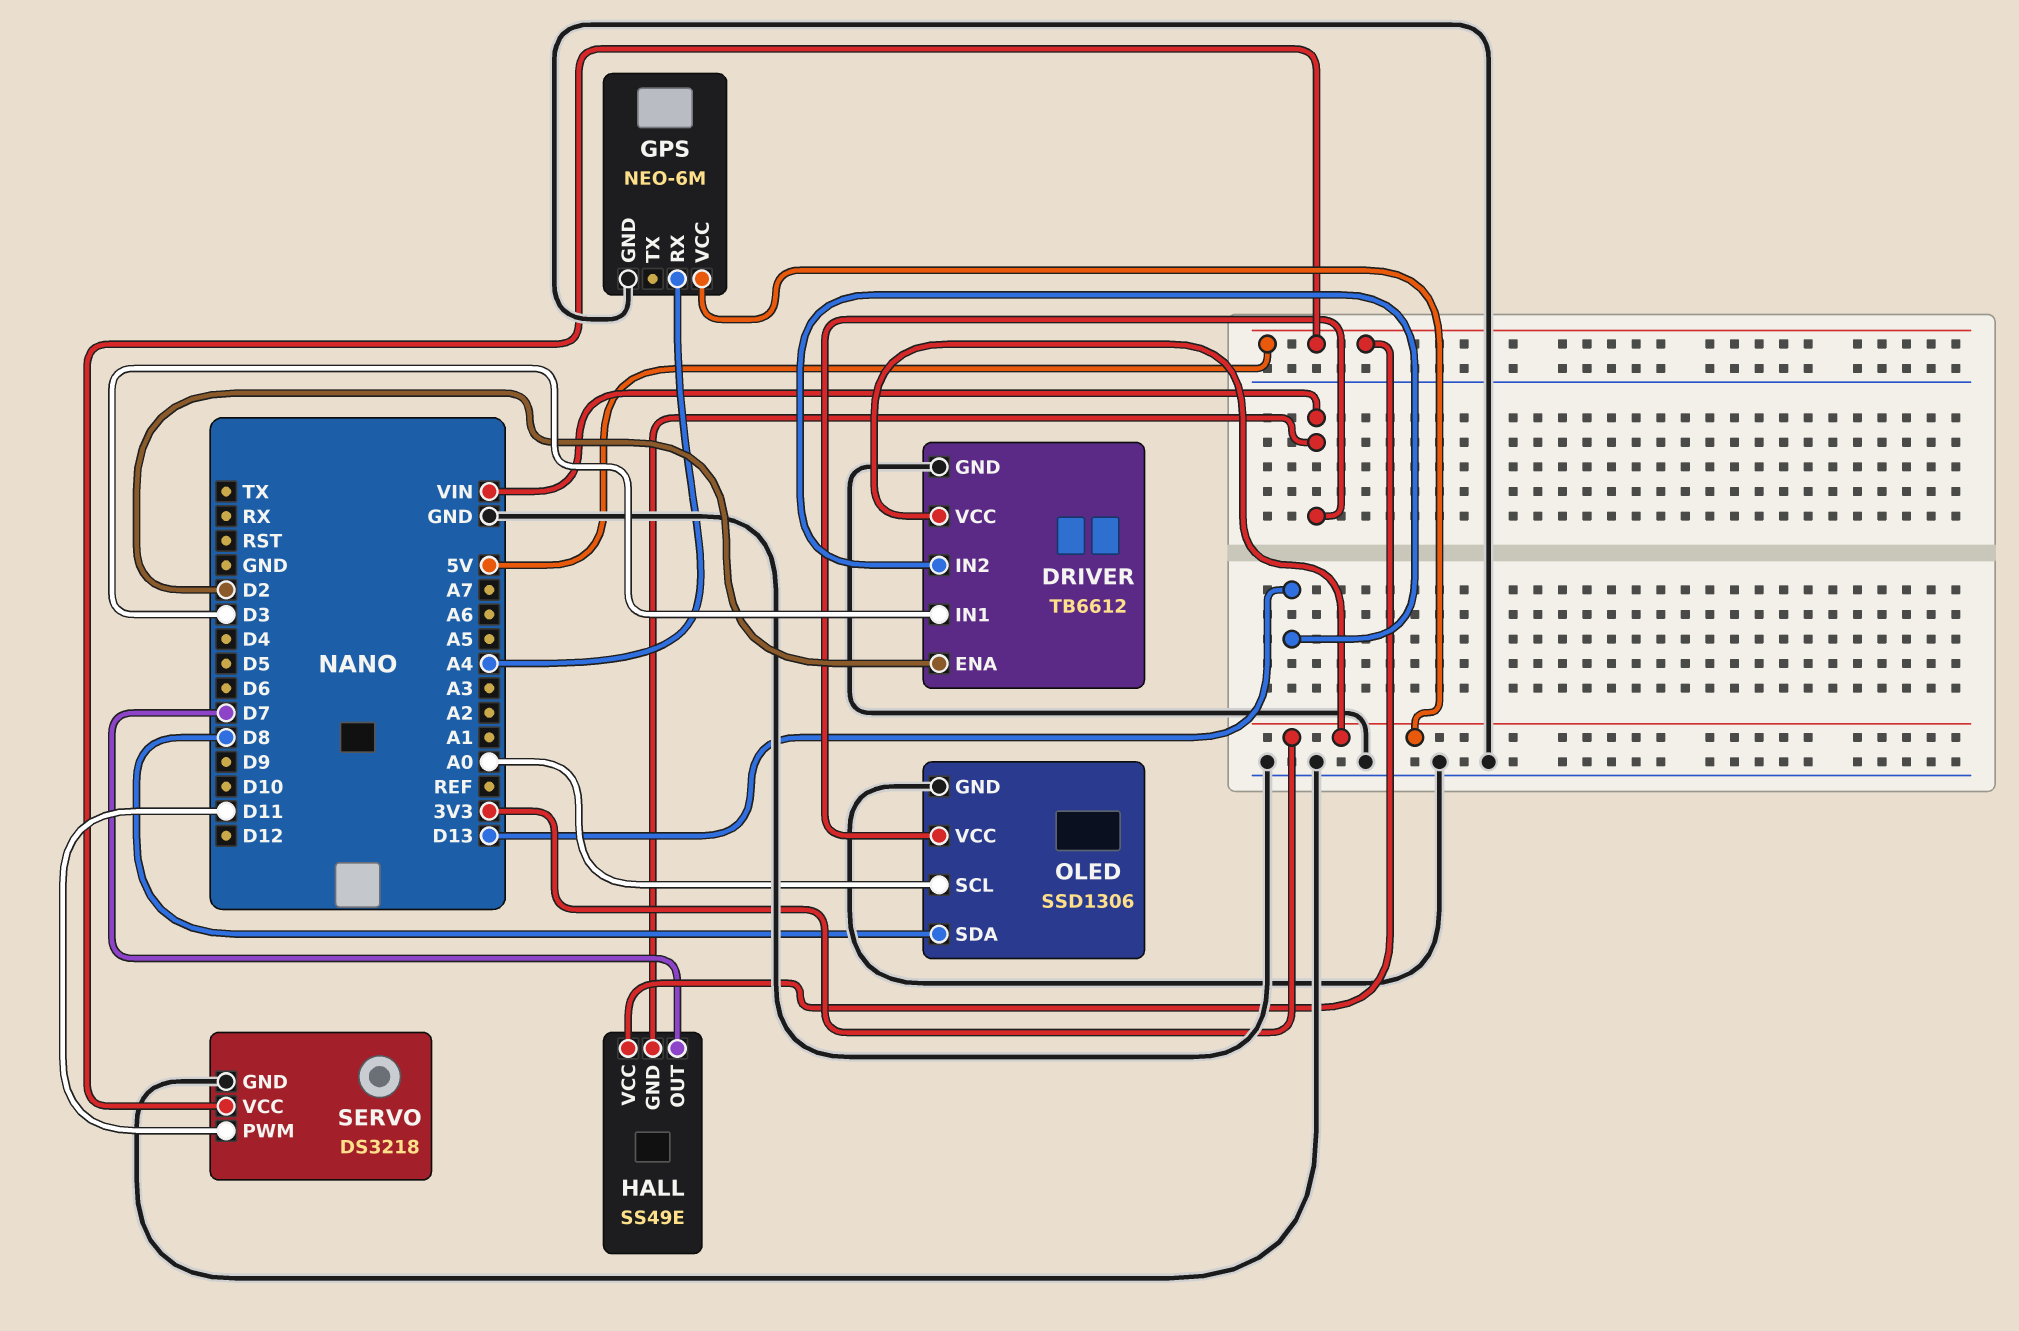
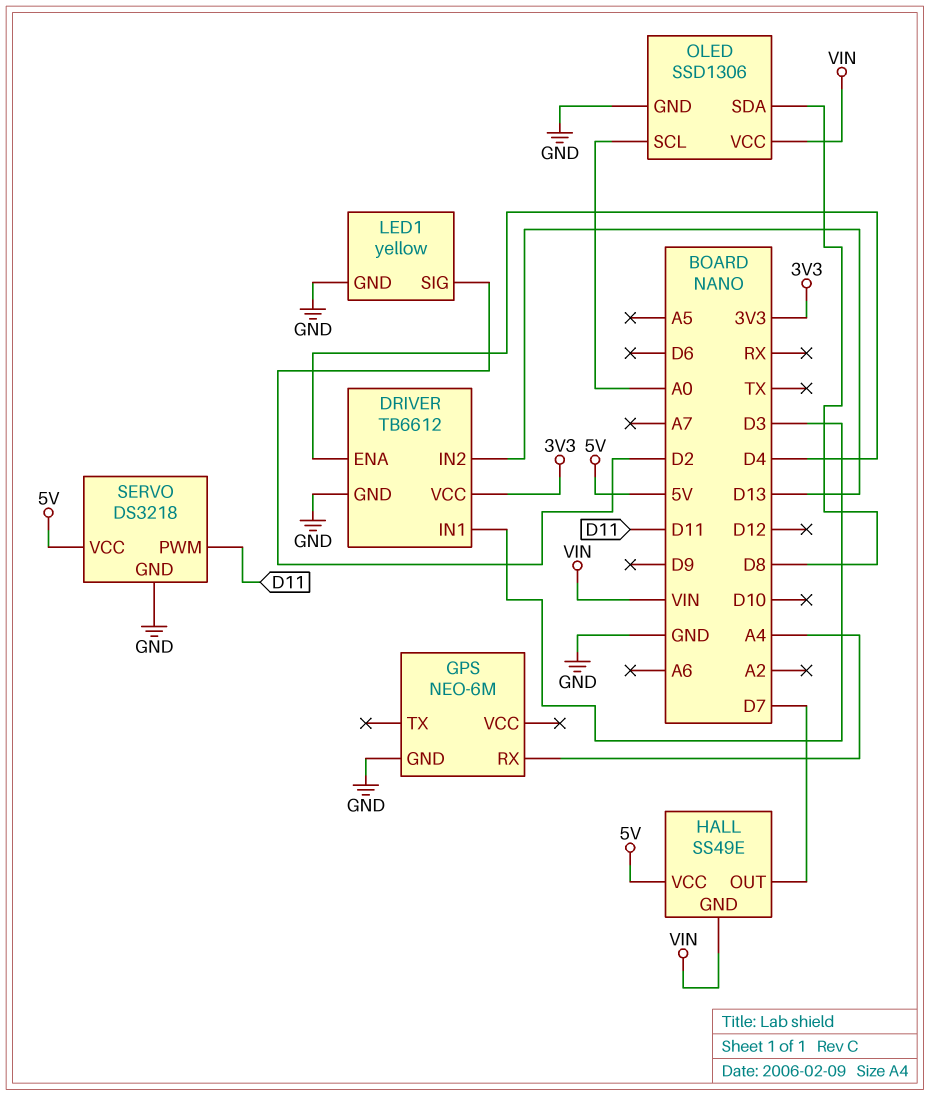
DRIVER pin ENA: D2 -> D4
GPS pin VCC: 3V3 -> none
LED1: none -> yellow
LED1 pin GND: none -> GND
LED1 pin SIG: none -> D2

